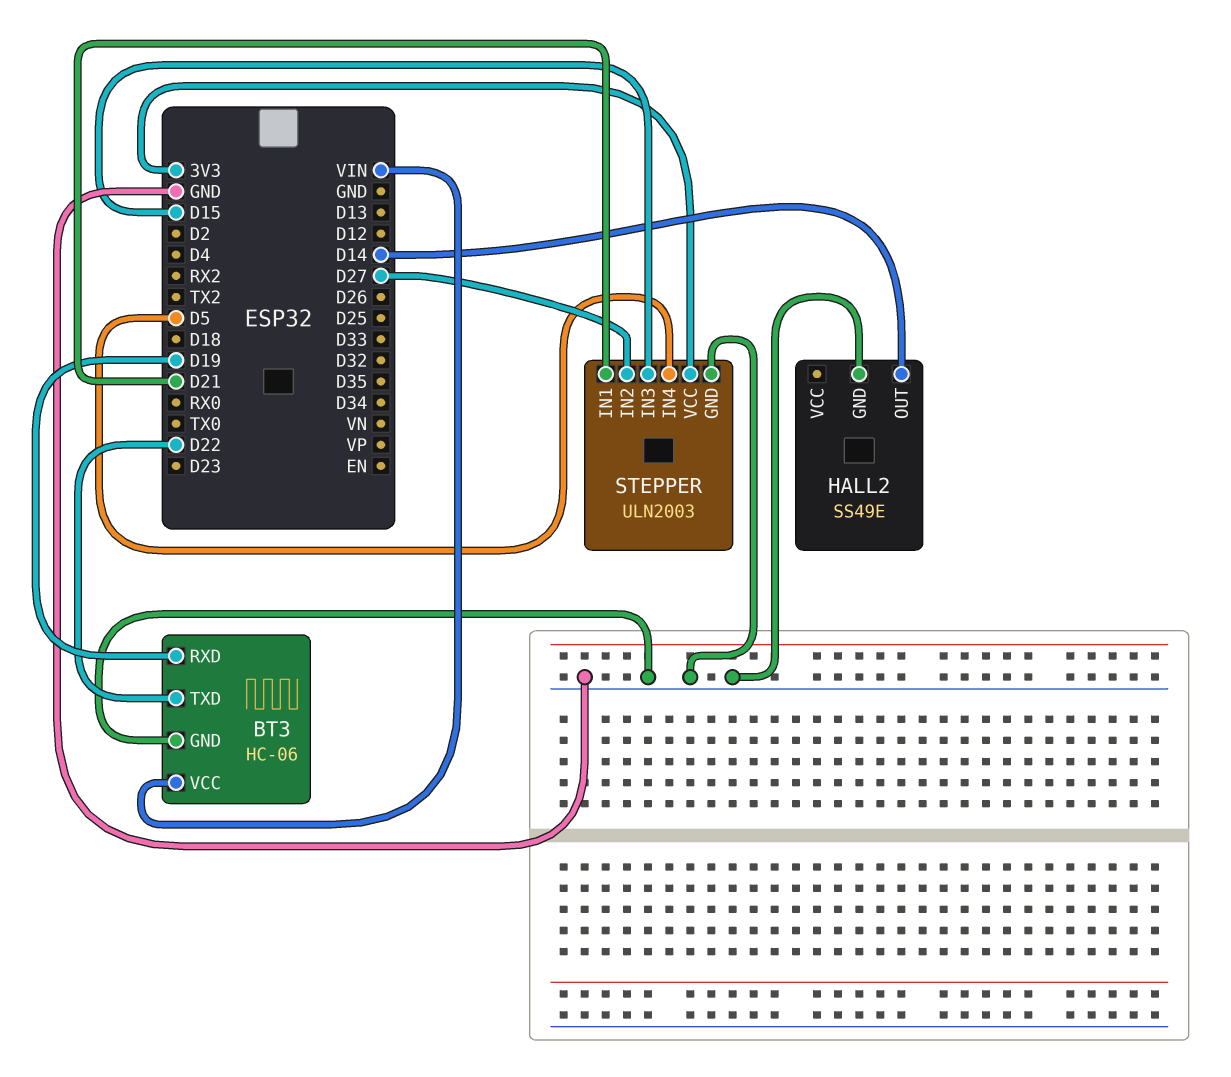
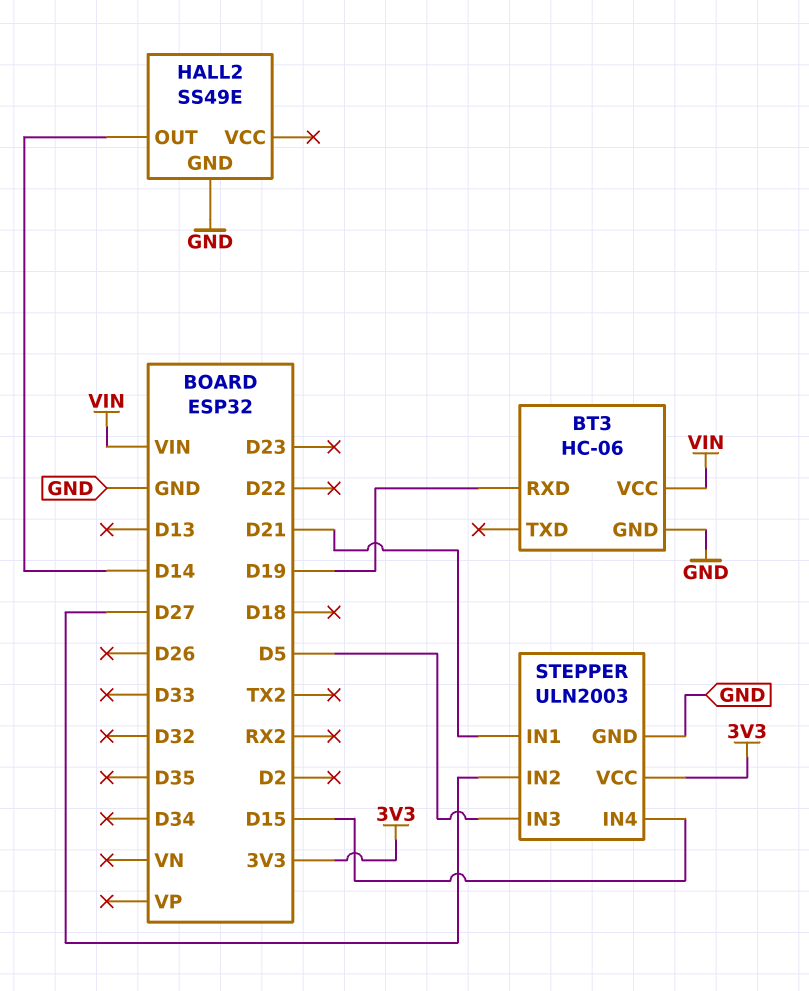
BT3 pin TXD: D22 -> none
STEPPER pin IN3: D15 -> D5
STEPPER pin IN4: D5 -> D15

